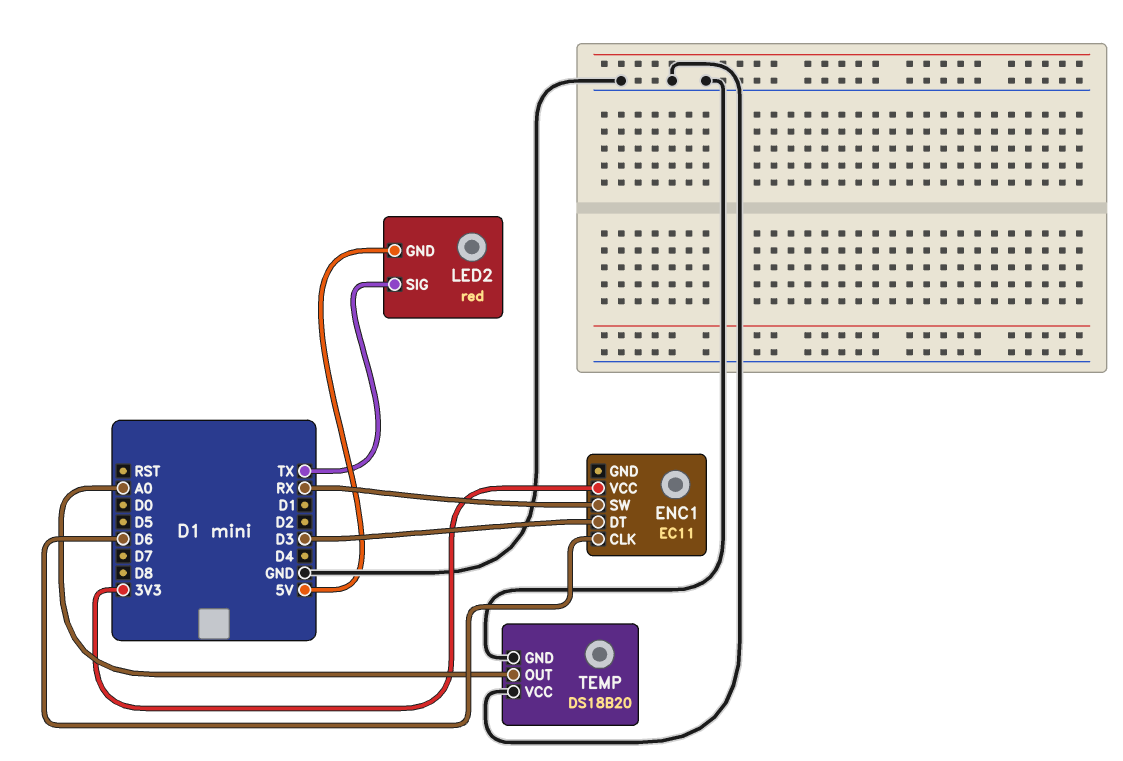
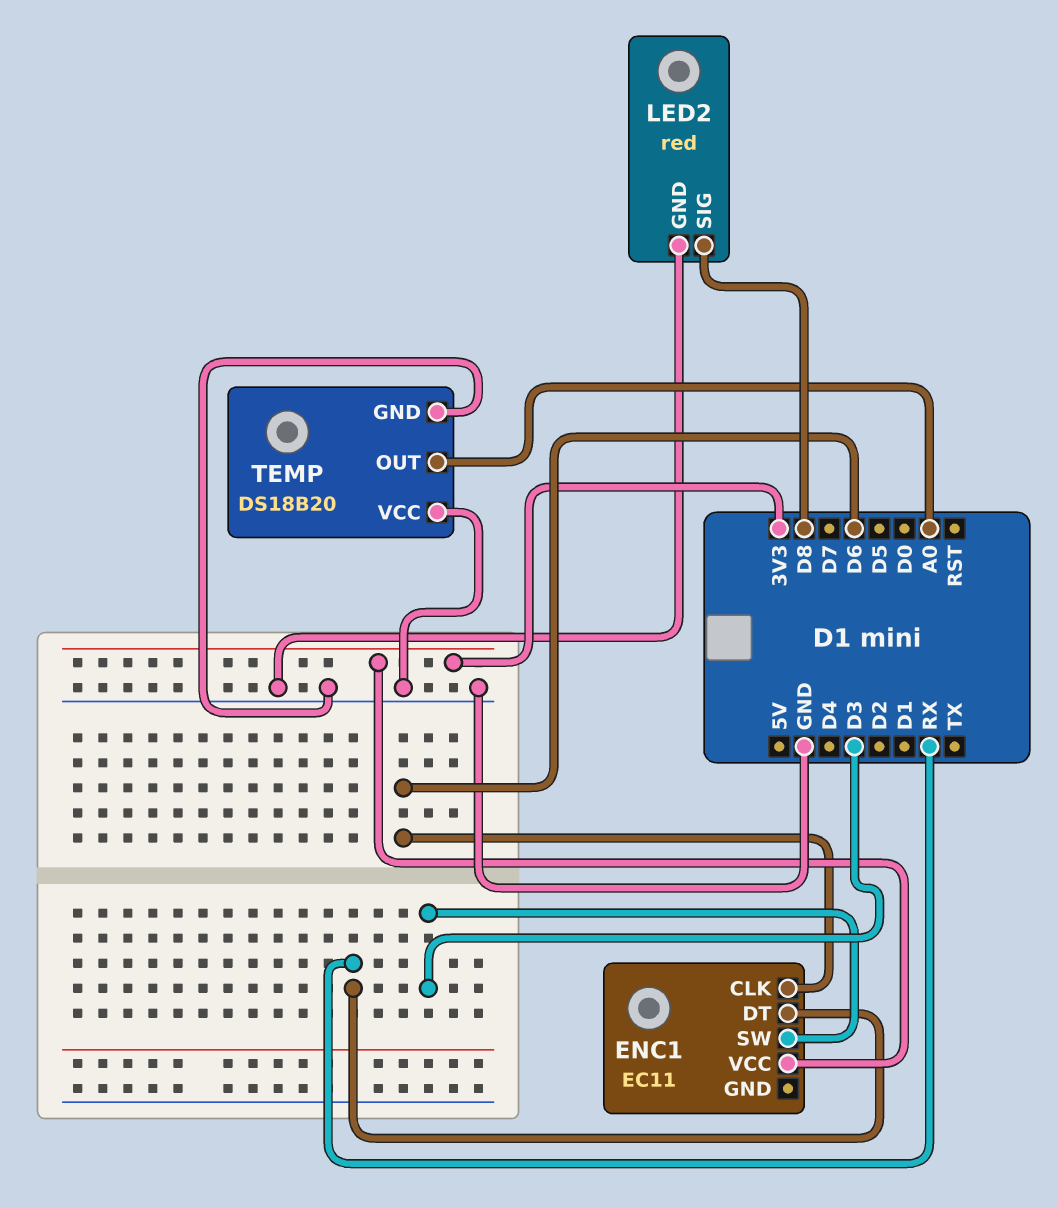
ENC1 pin DT: D3 -> RX
ENC1 pin SW: RX -> D3
LED2 pin GND: 5V -> GND
LED2 pin SIG: TX -> D8

